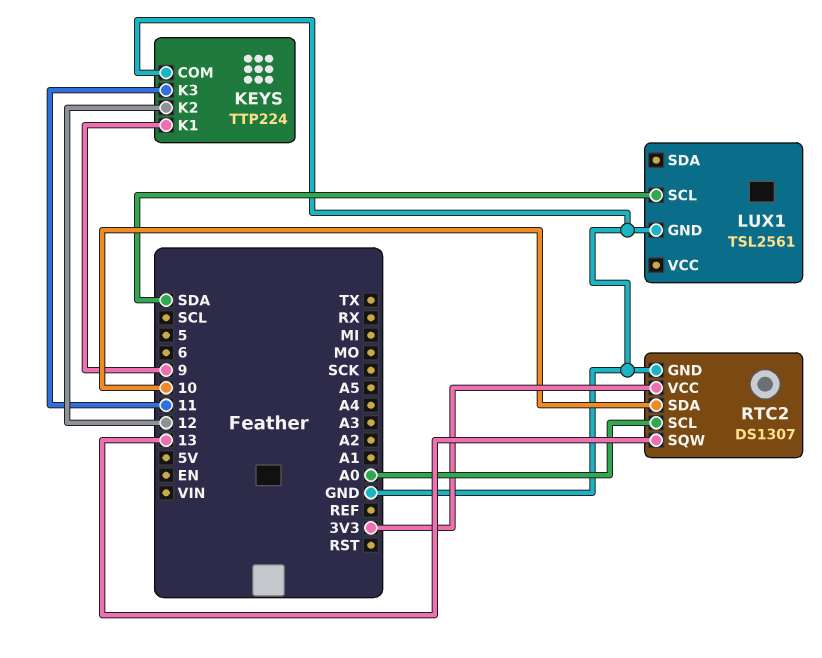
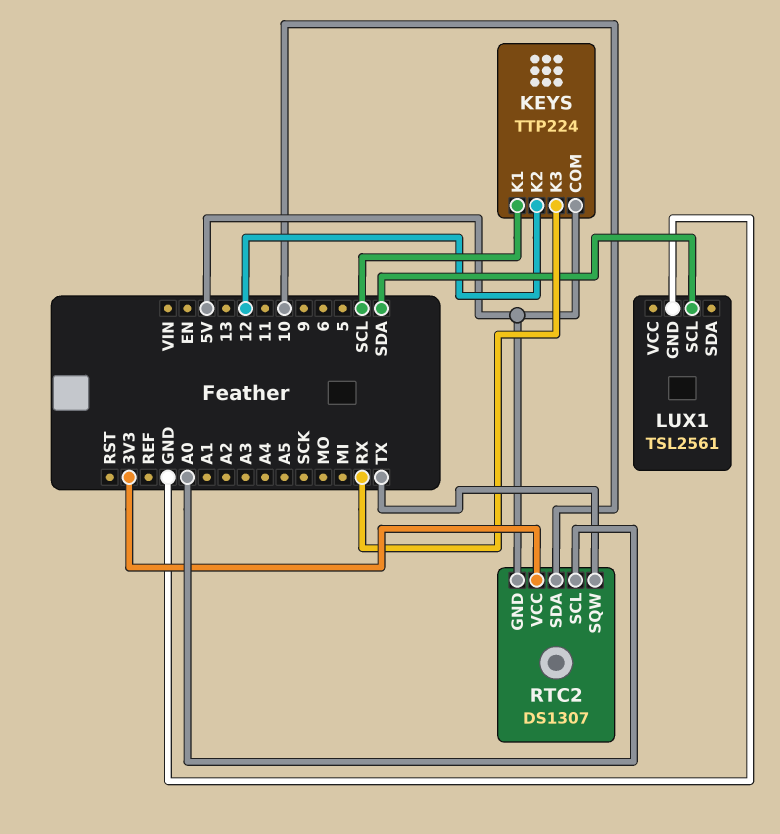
KEYS pin COM: GND -> 5V
KEYS pin K1: 9 -> SCL
KEYS pin K3: 11 -> RX
RTC2 pin GND: GND -> 5V
RTC2 pin SQW: 13 -> TX

